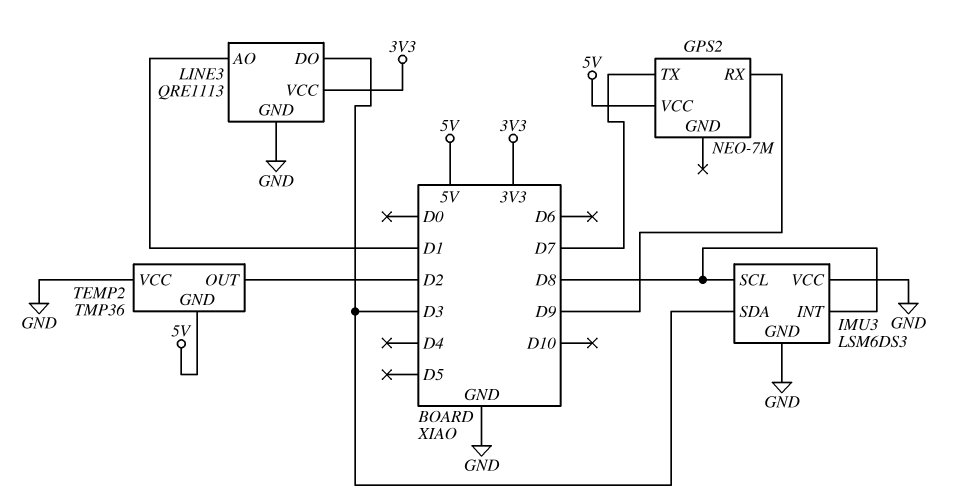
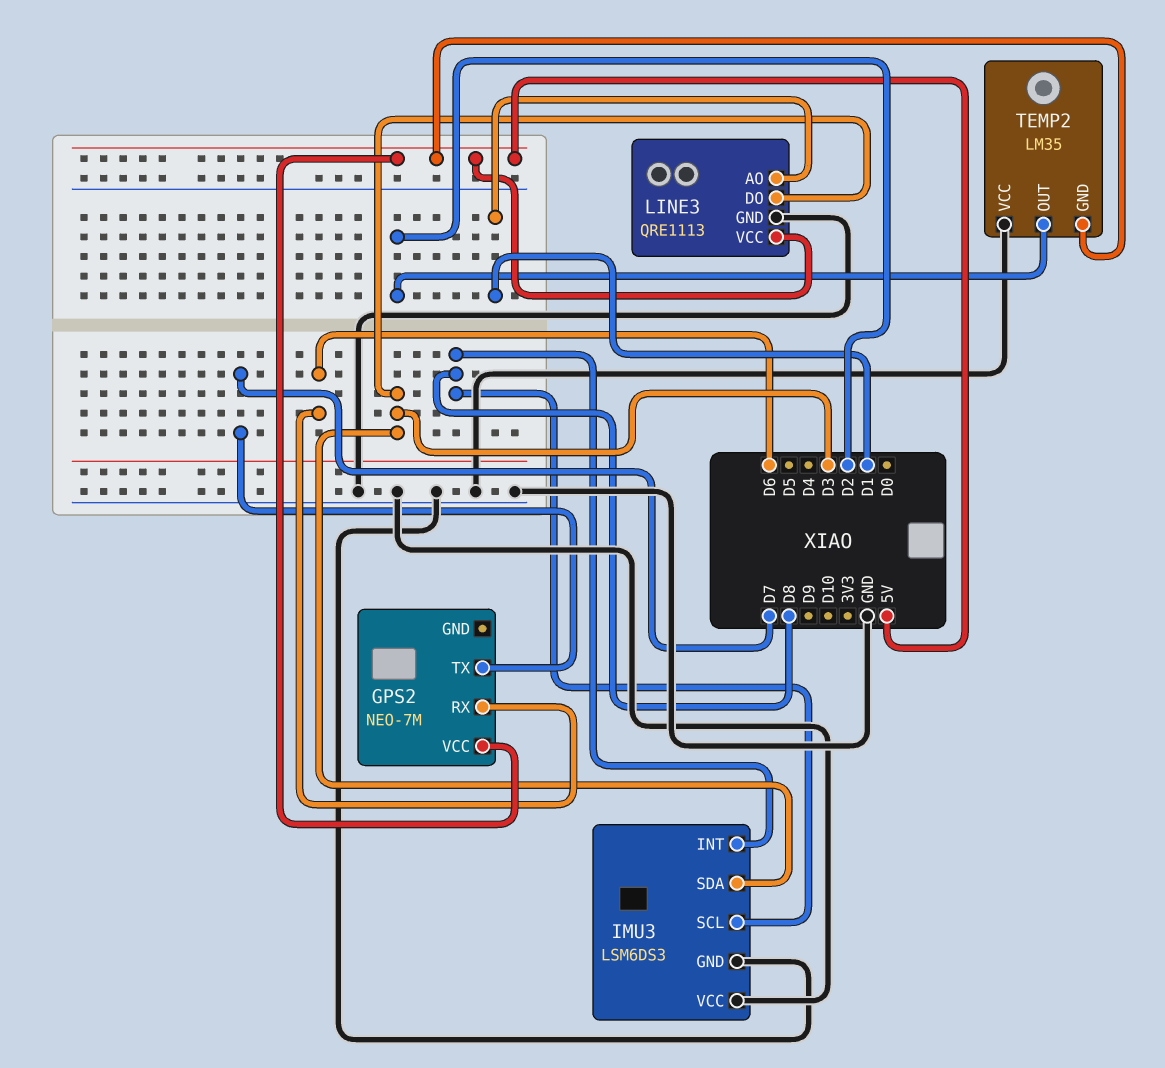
GPS2 pin RX: D9 -> D6
LINE3 pin VCC: 3V3 -> 5V
TEMP2: TMP36 -> LM35

